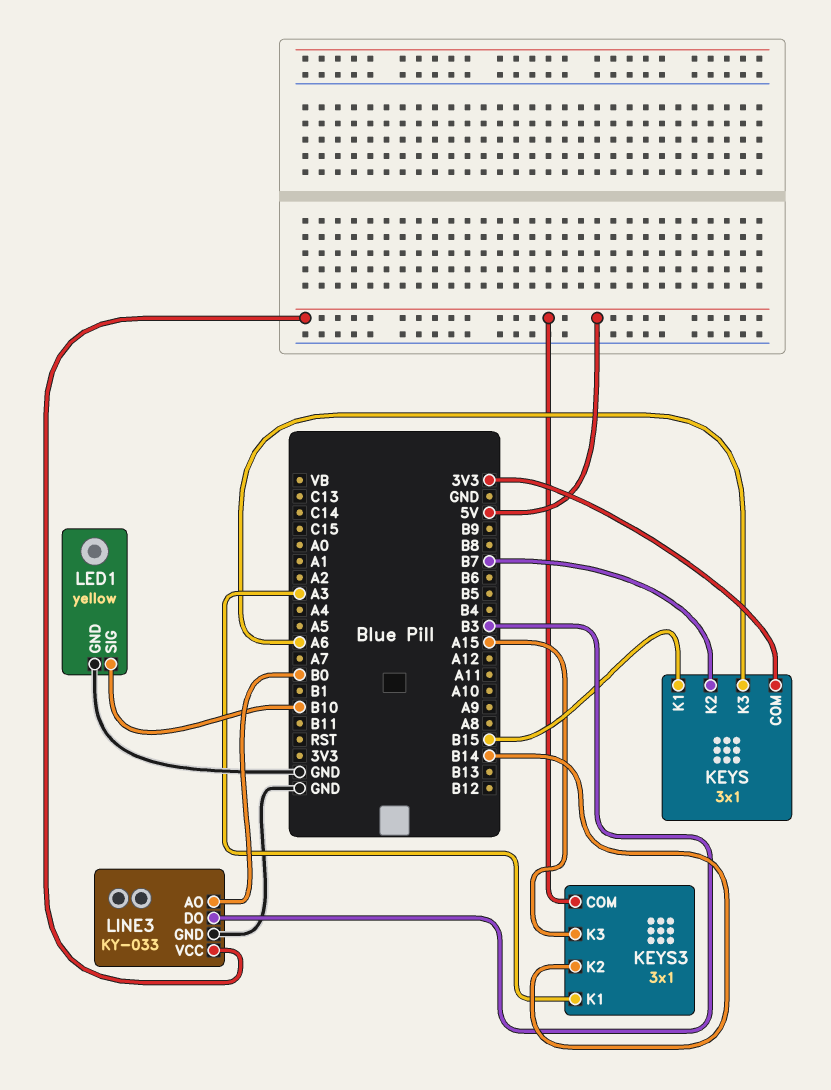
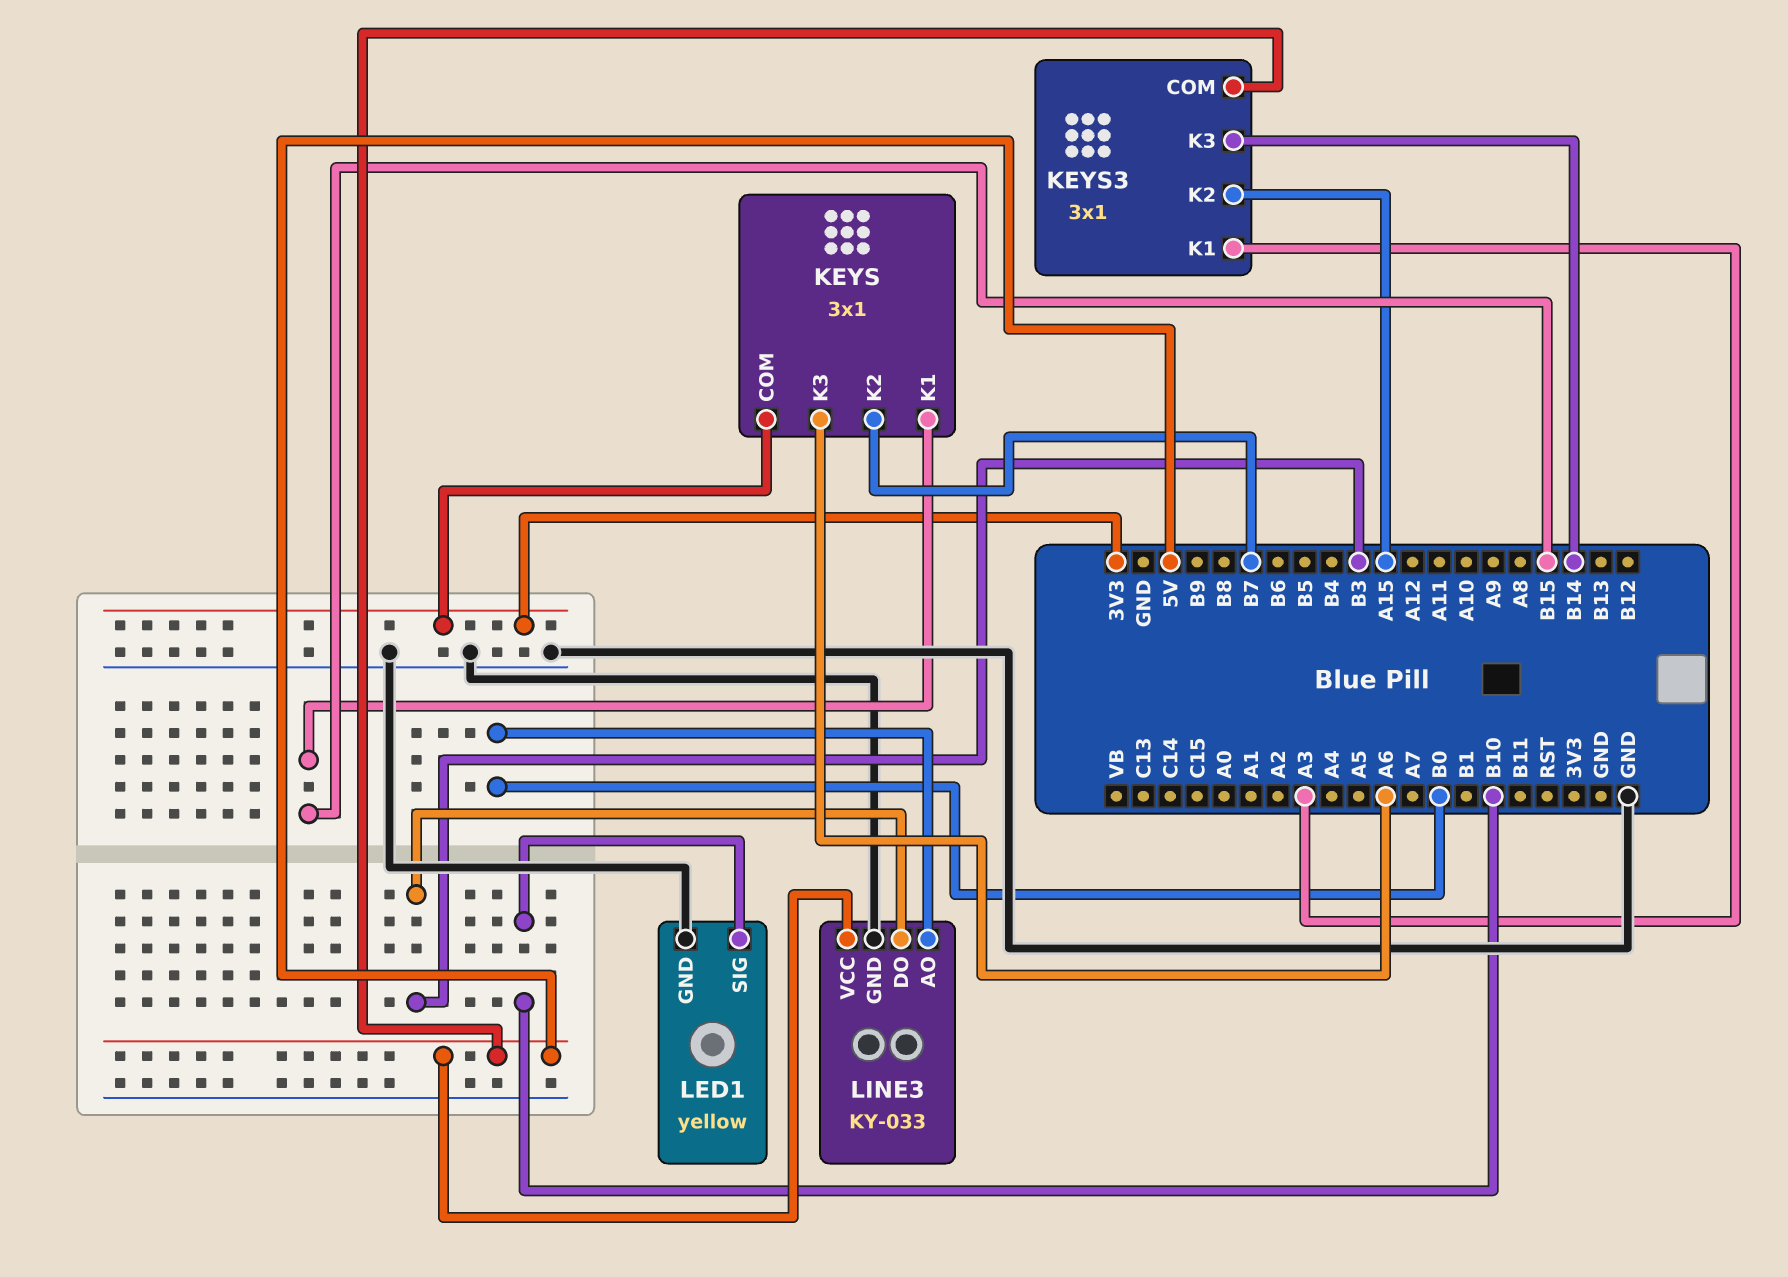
KEYS3 pin K2: B14 -> A15
KEYS3 pin K3: A15 -> B14

